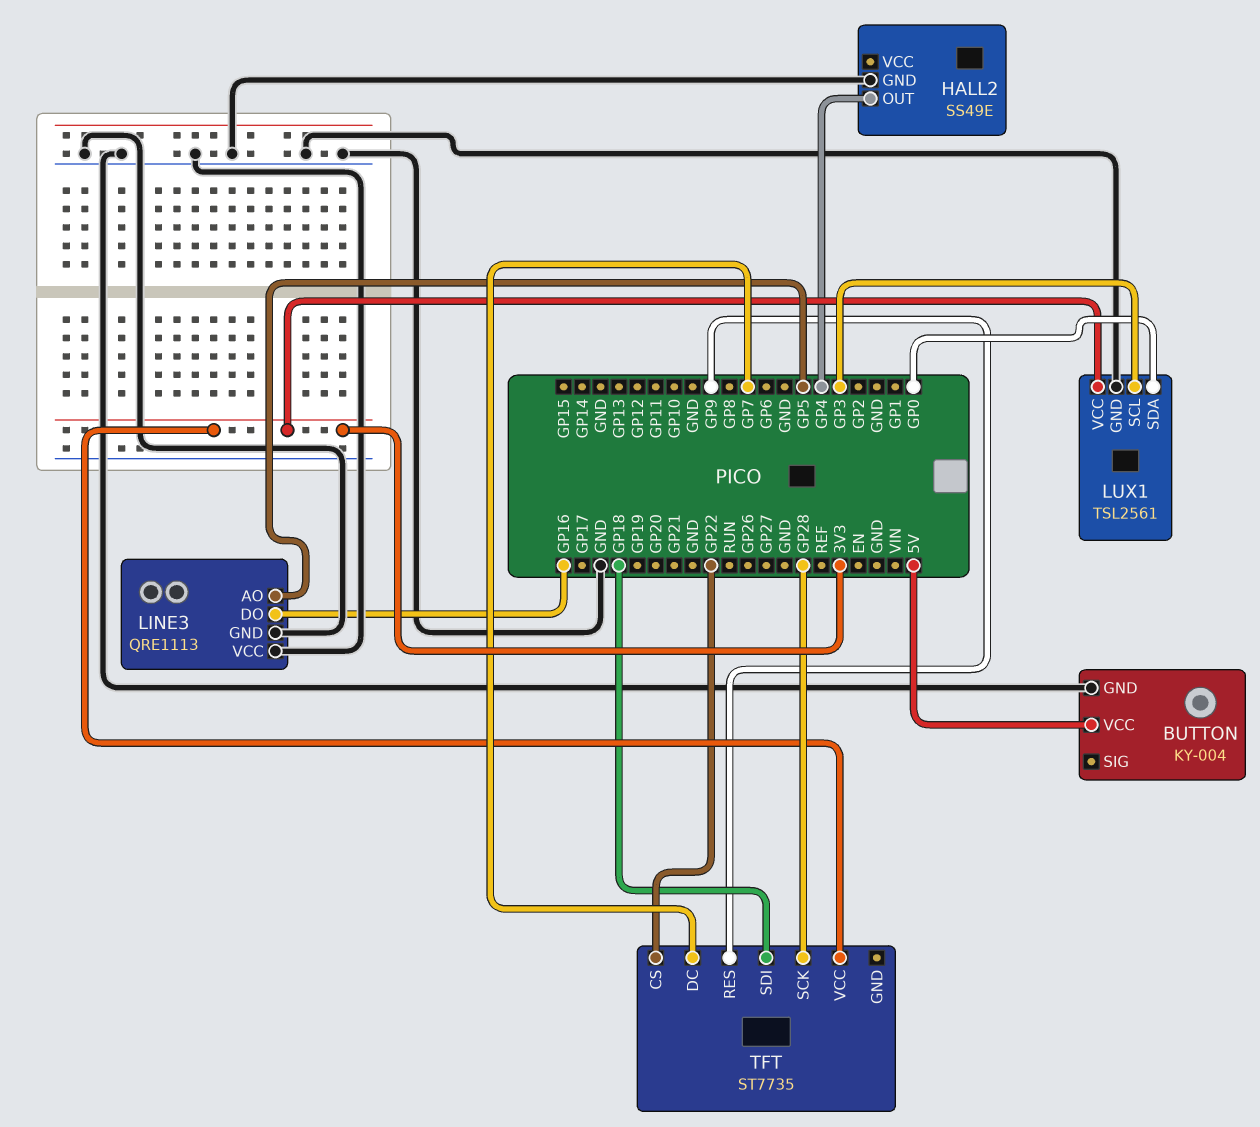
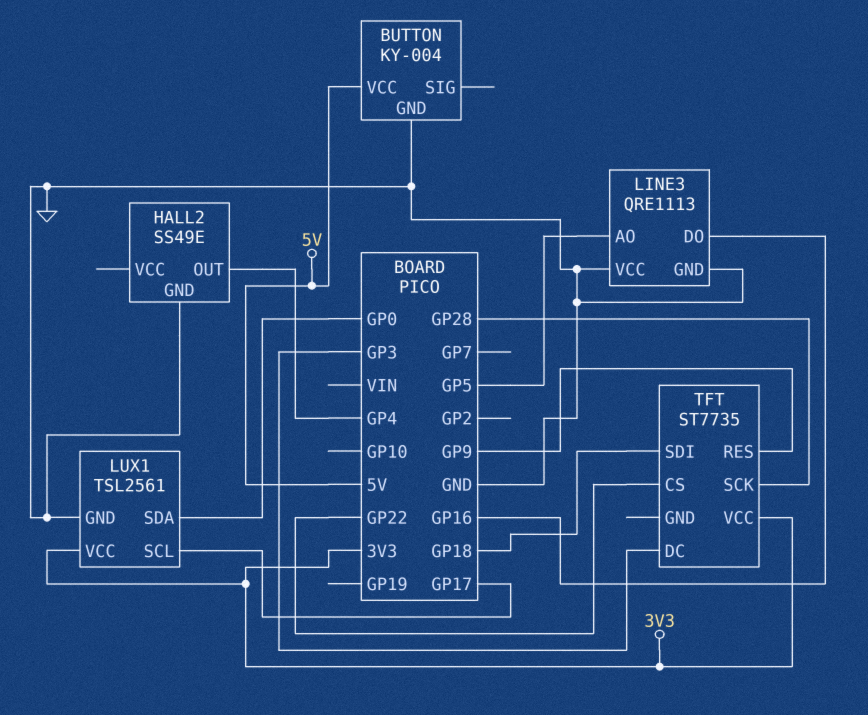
LUX1 pin SCL: GP3 -> GP17
TFT pin DC: GP7 -> GP3

